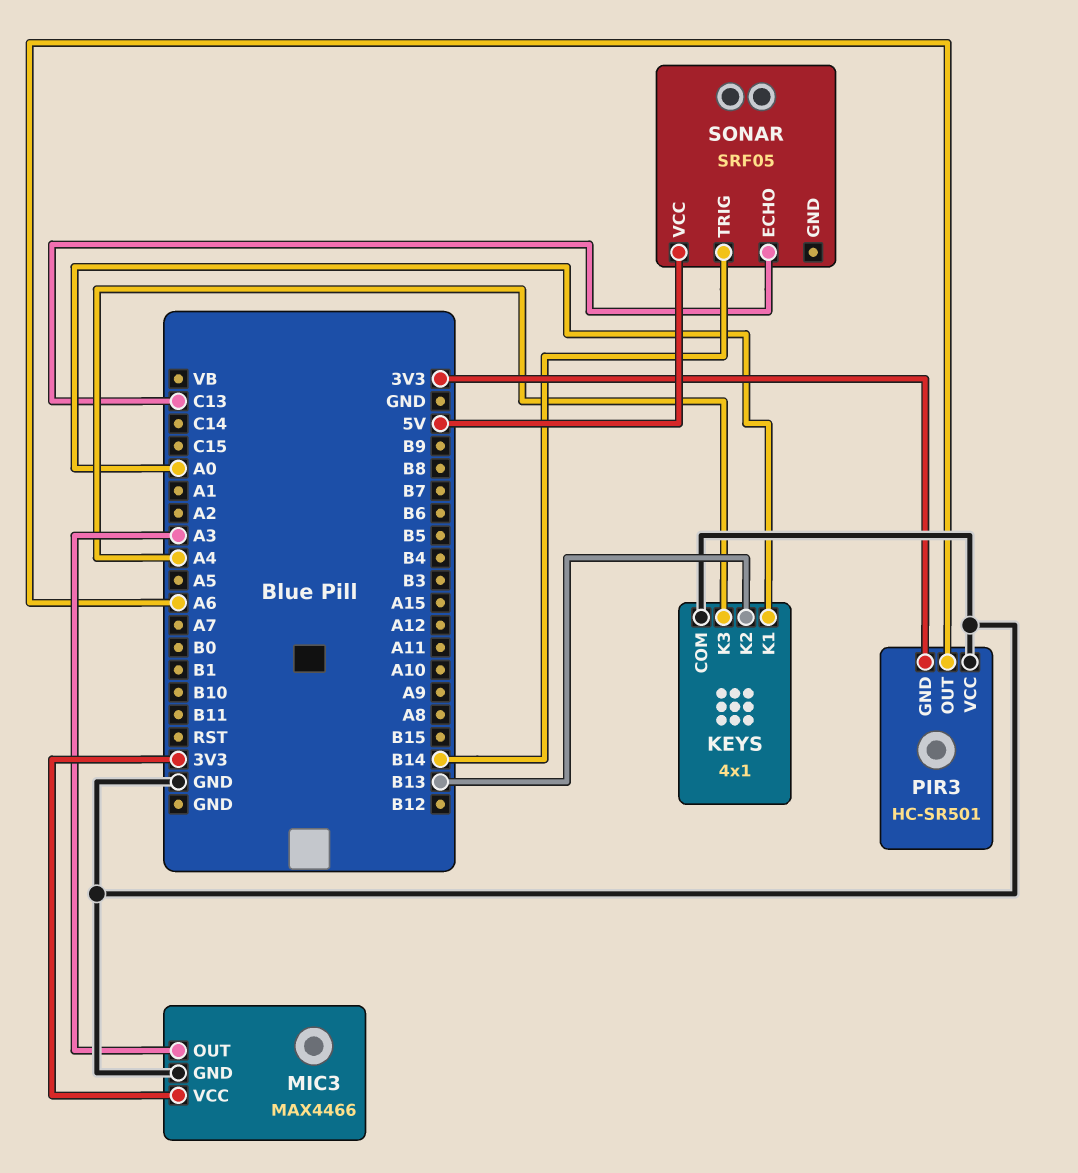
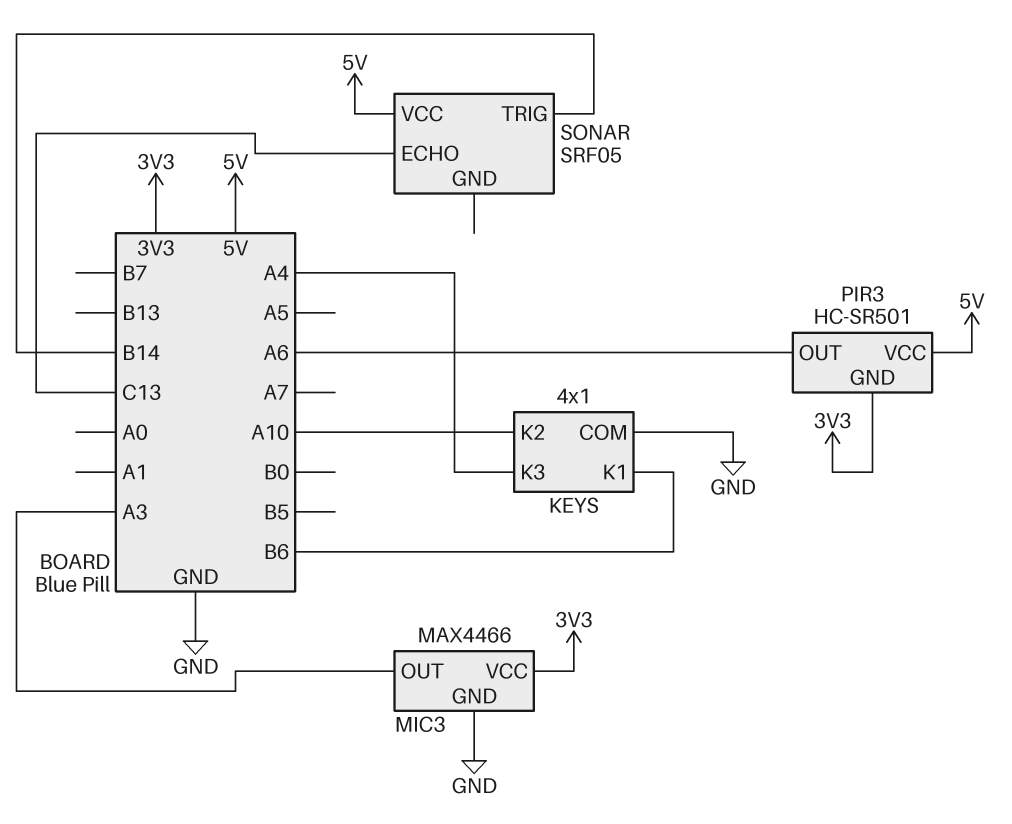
KEYS pin K1: A0 -> B6
KEYS pin K2: B13 -> A10
PIR3 pin VCC: GND -> 5V

